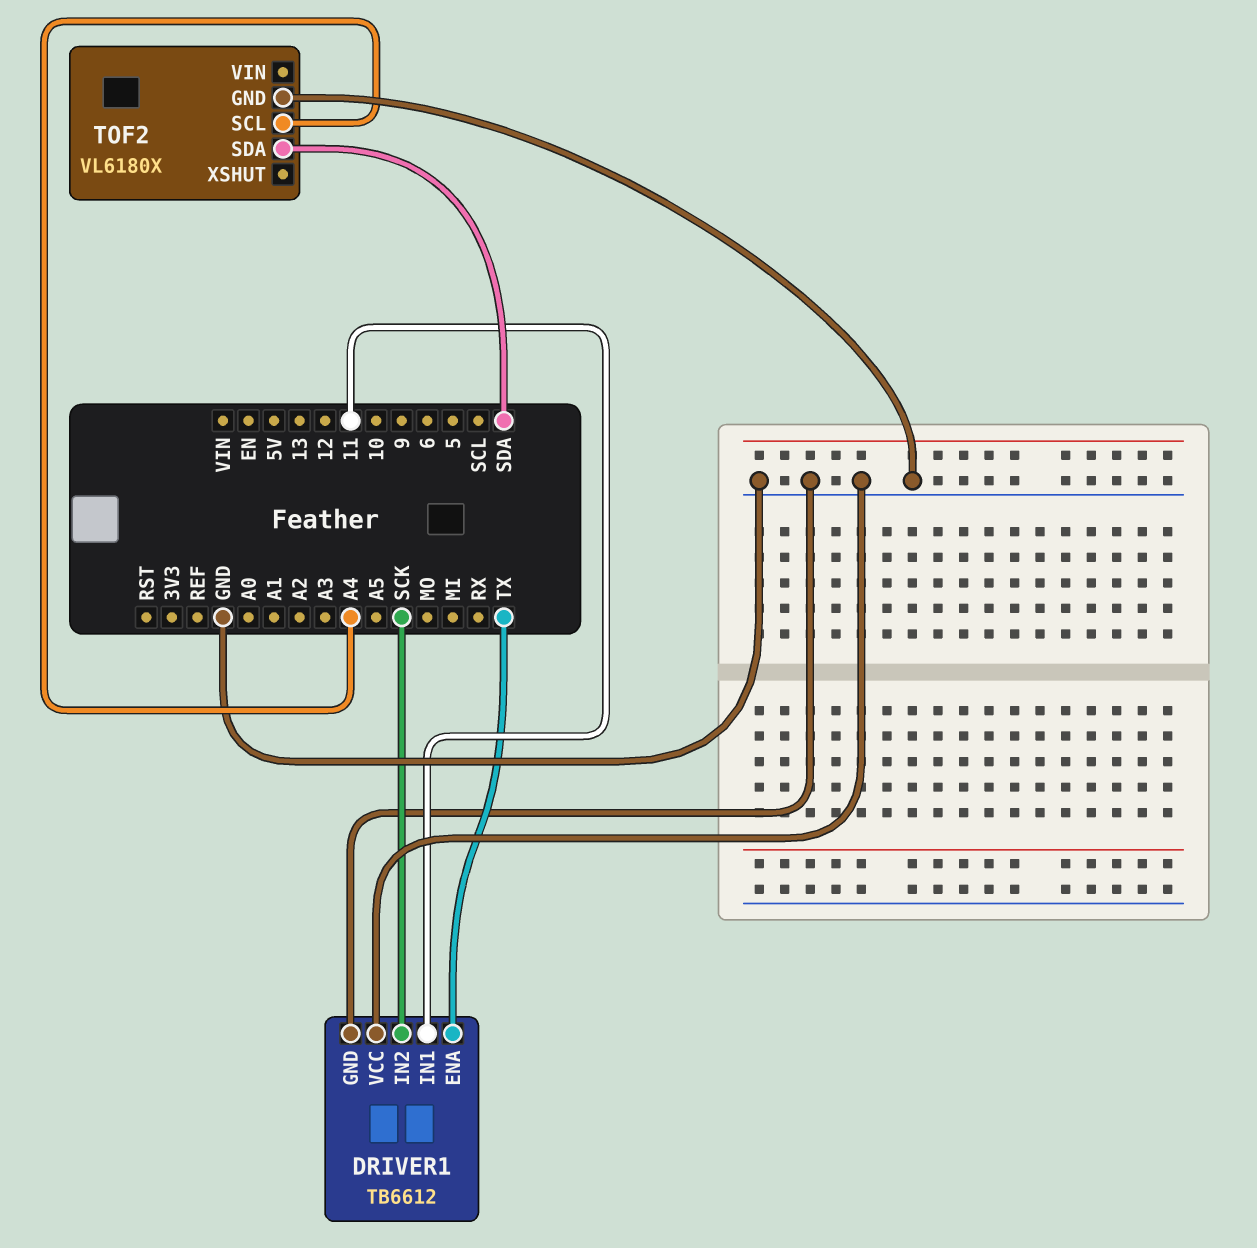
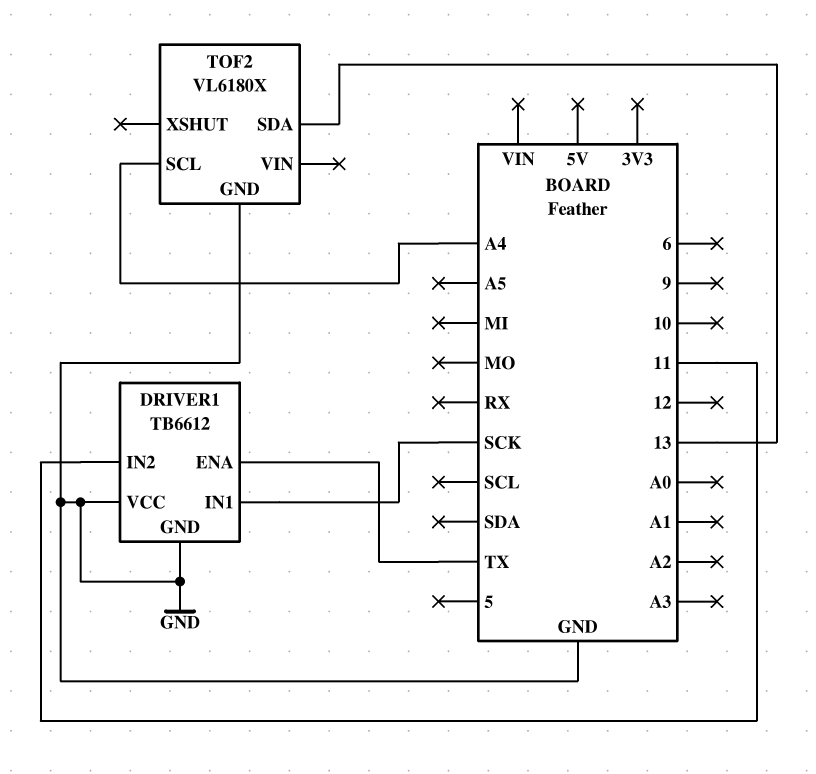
DRIVER1 pin IN1: 11 -> SCK
DRIVER1 pin IN2: SCK -> 11
TOF2 pin SDA: SDA -> 13

